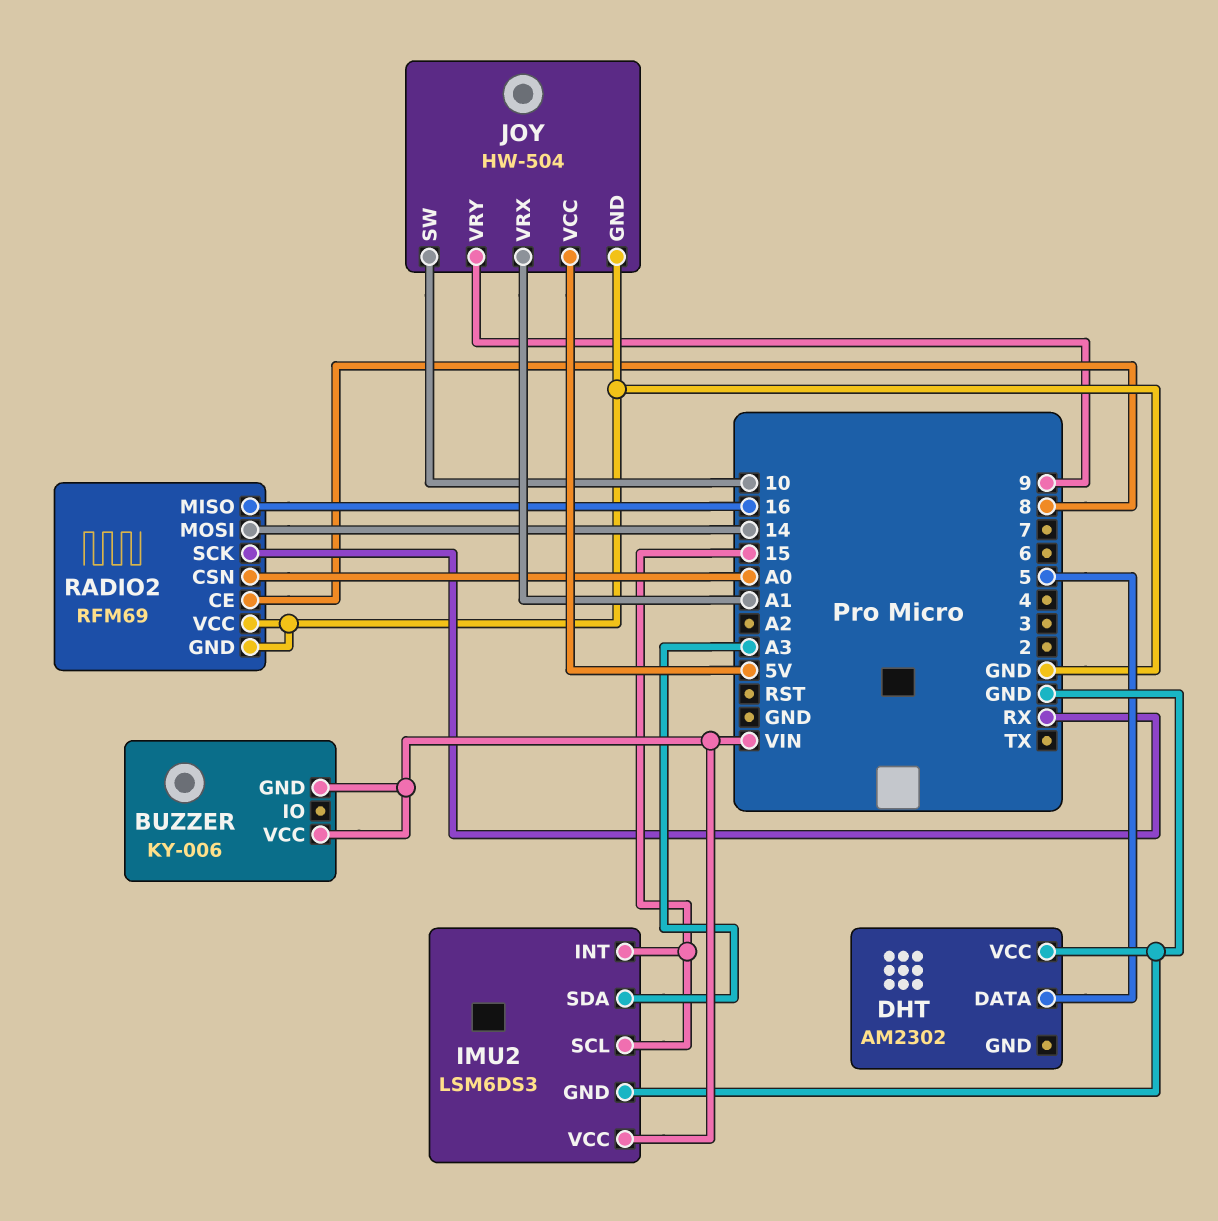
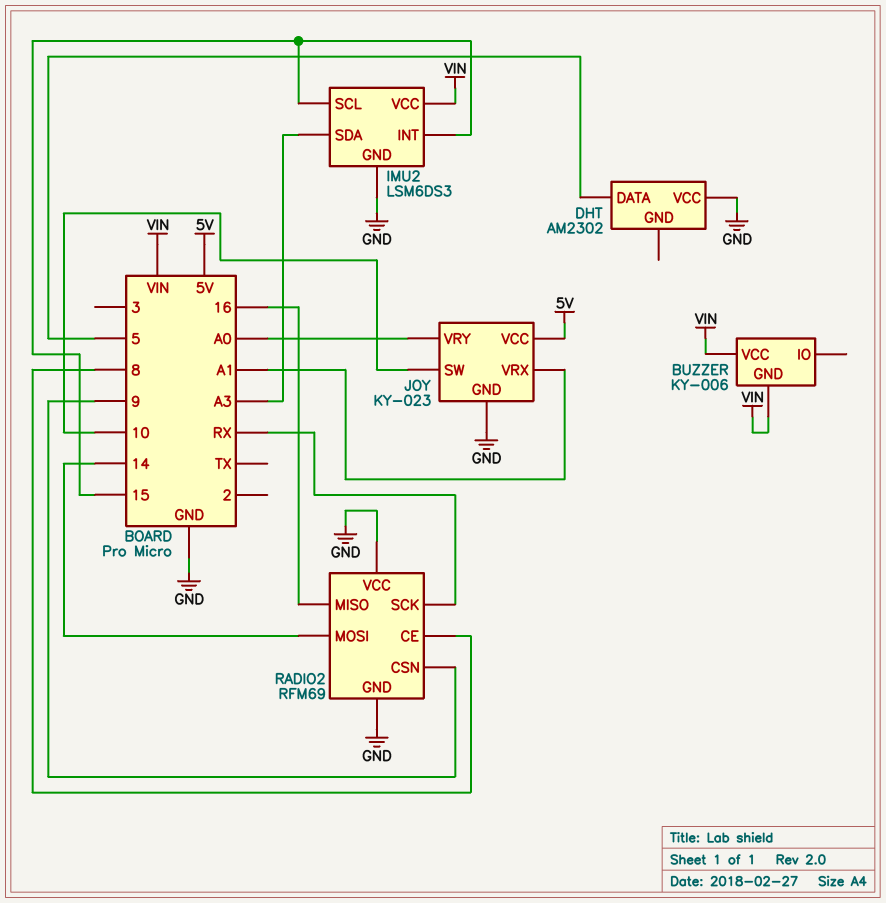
JOY: HW-504 -> KY-023
JOY pin VRY: 9 -> A0
RADIO2 pin CSN: A0 -> 9

